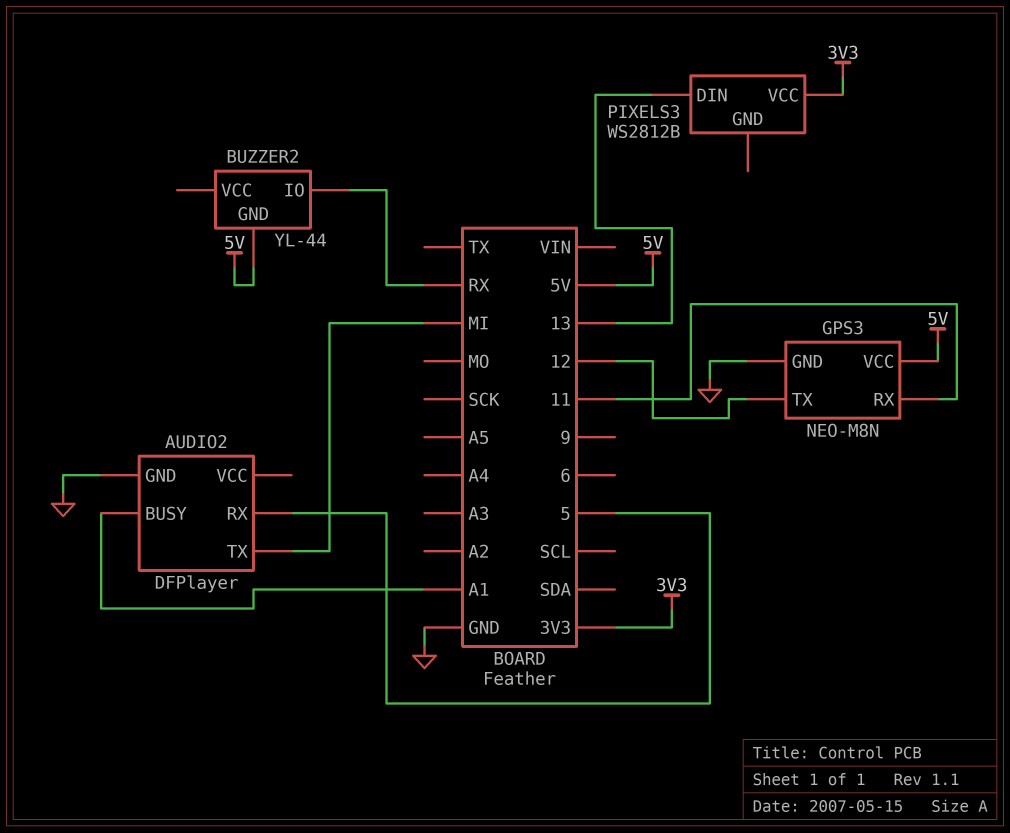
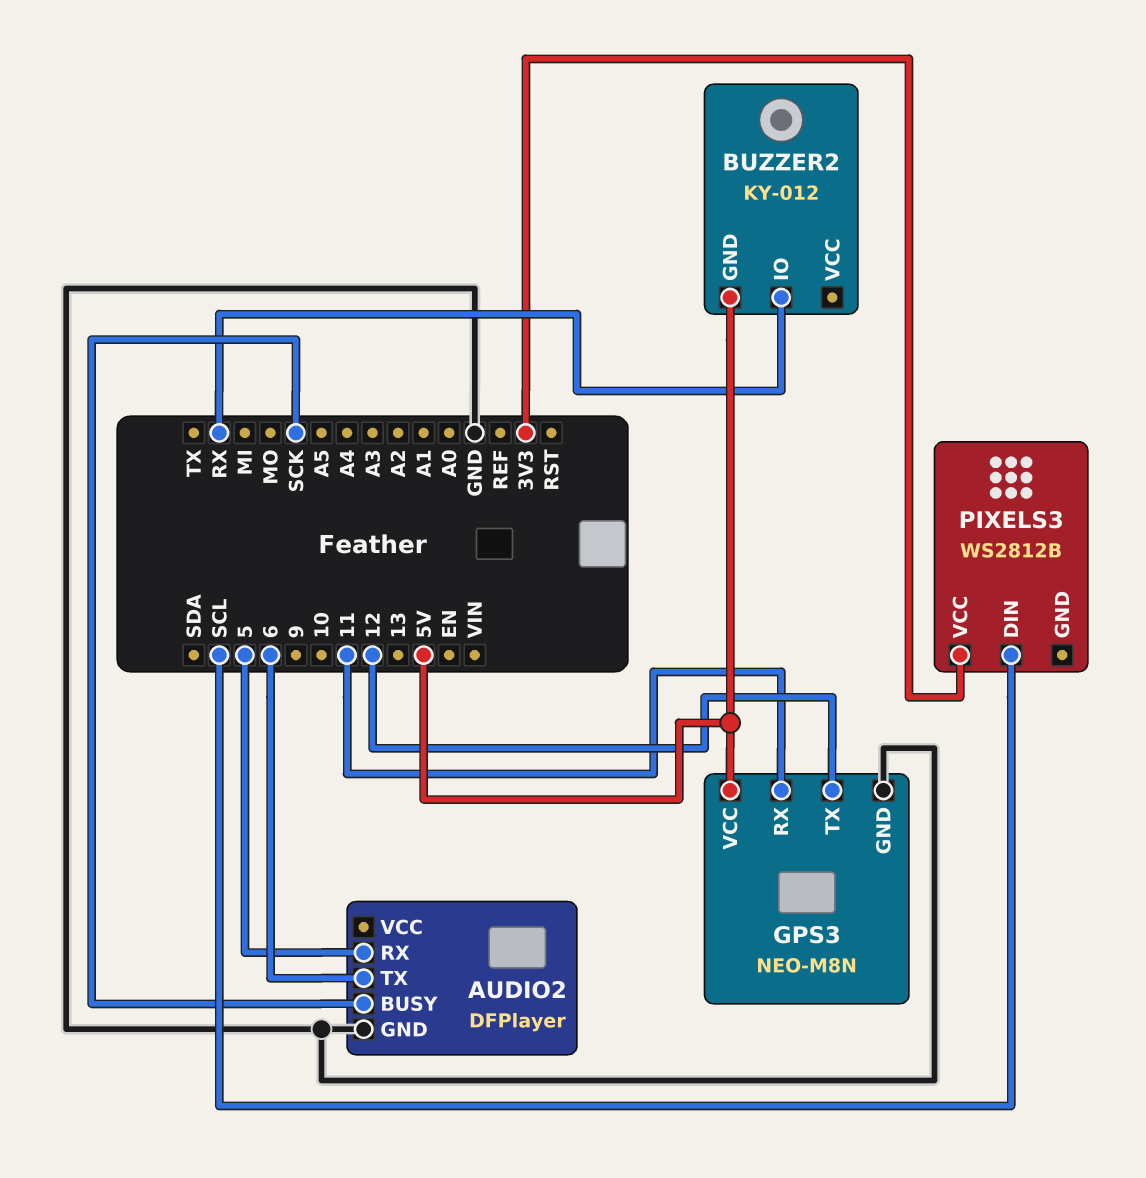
AUDIO2 pin BUSY: A1 -> SCK
AUDIO2 pin TX: MI -> 6
BUZZER2: YL-44 -> KY-012
PIXELS3 pin DIN: 13 -> SCL

